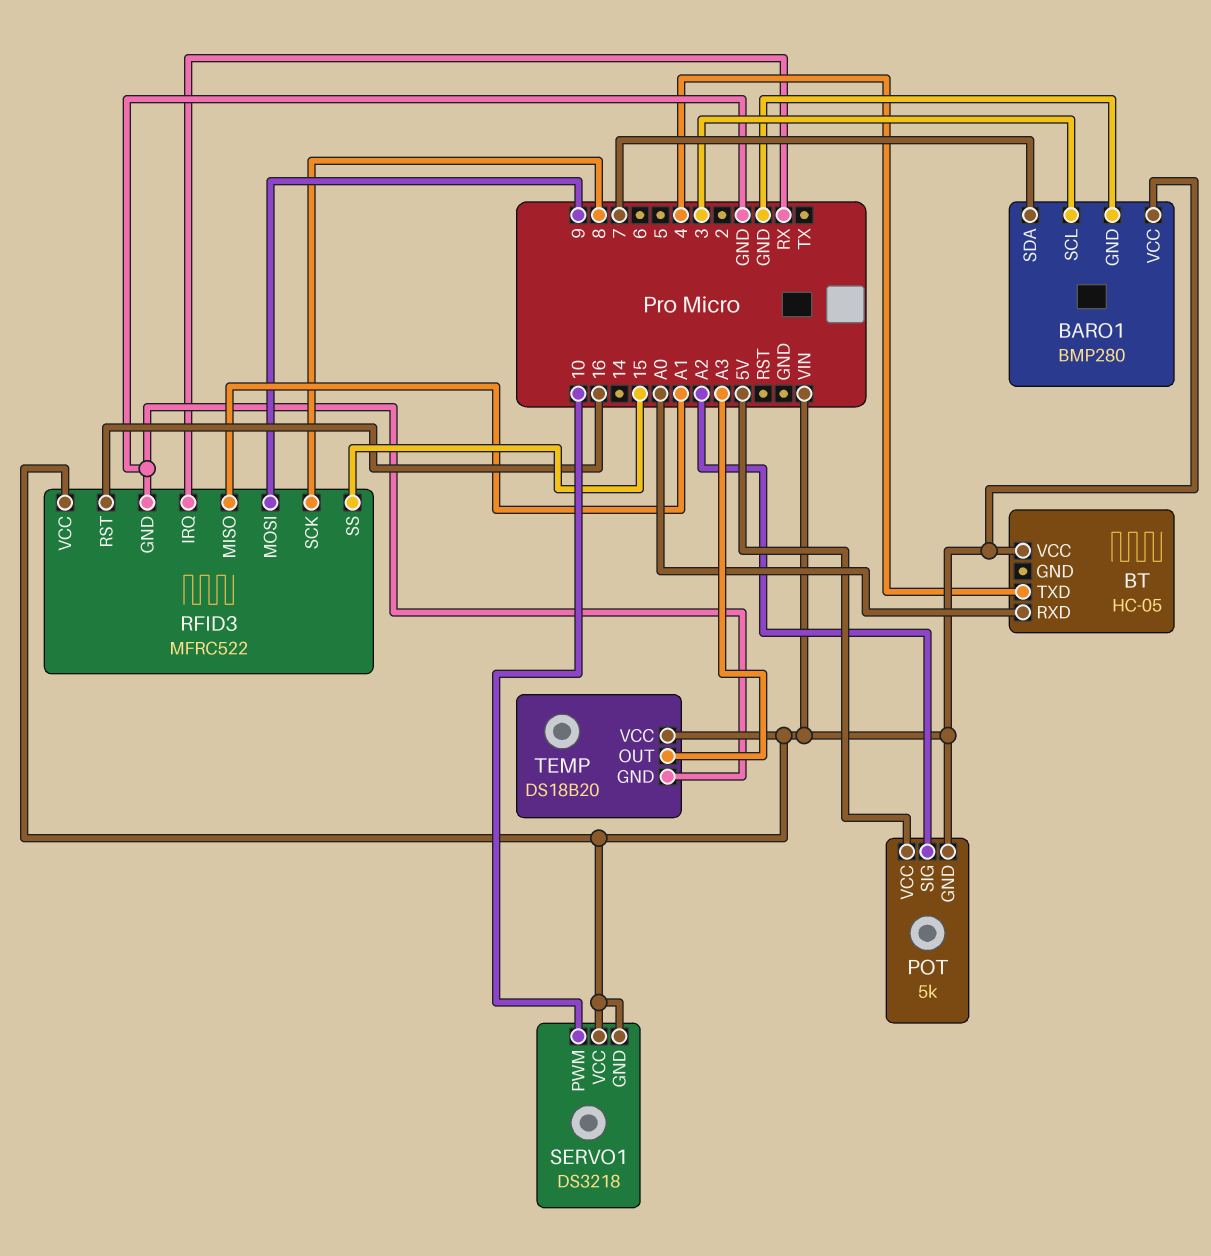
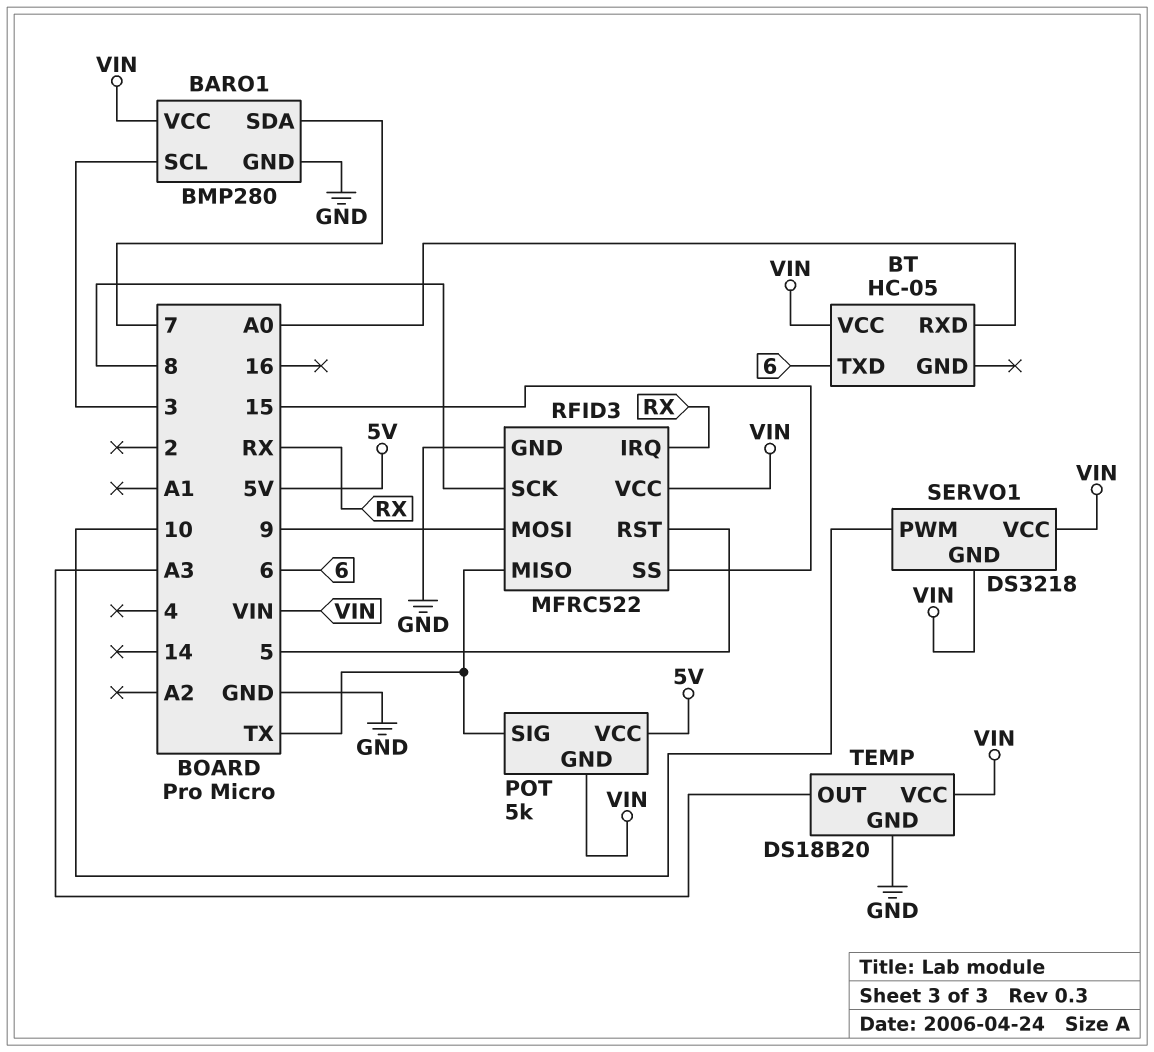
BT pin TXD: 4 -> 6
POT pin SIG: A2 -> TX
RFID3 pin MISO: A1 -> TX
RFID3 pin RST: 16 -> 5

